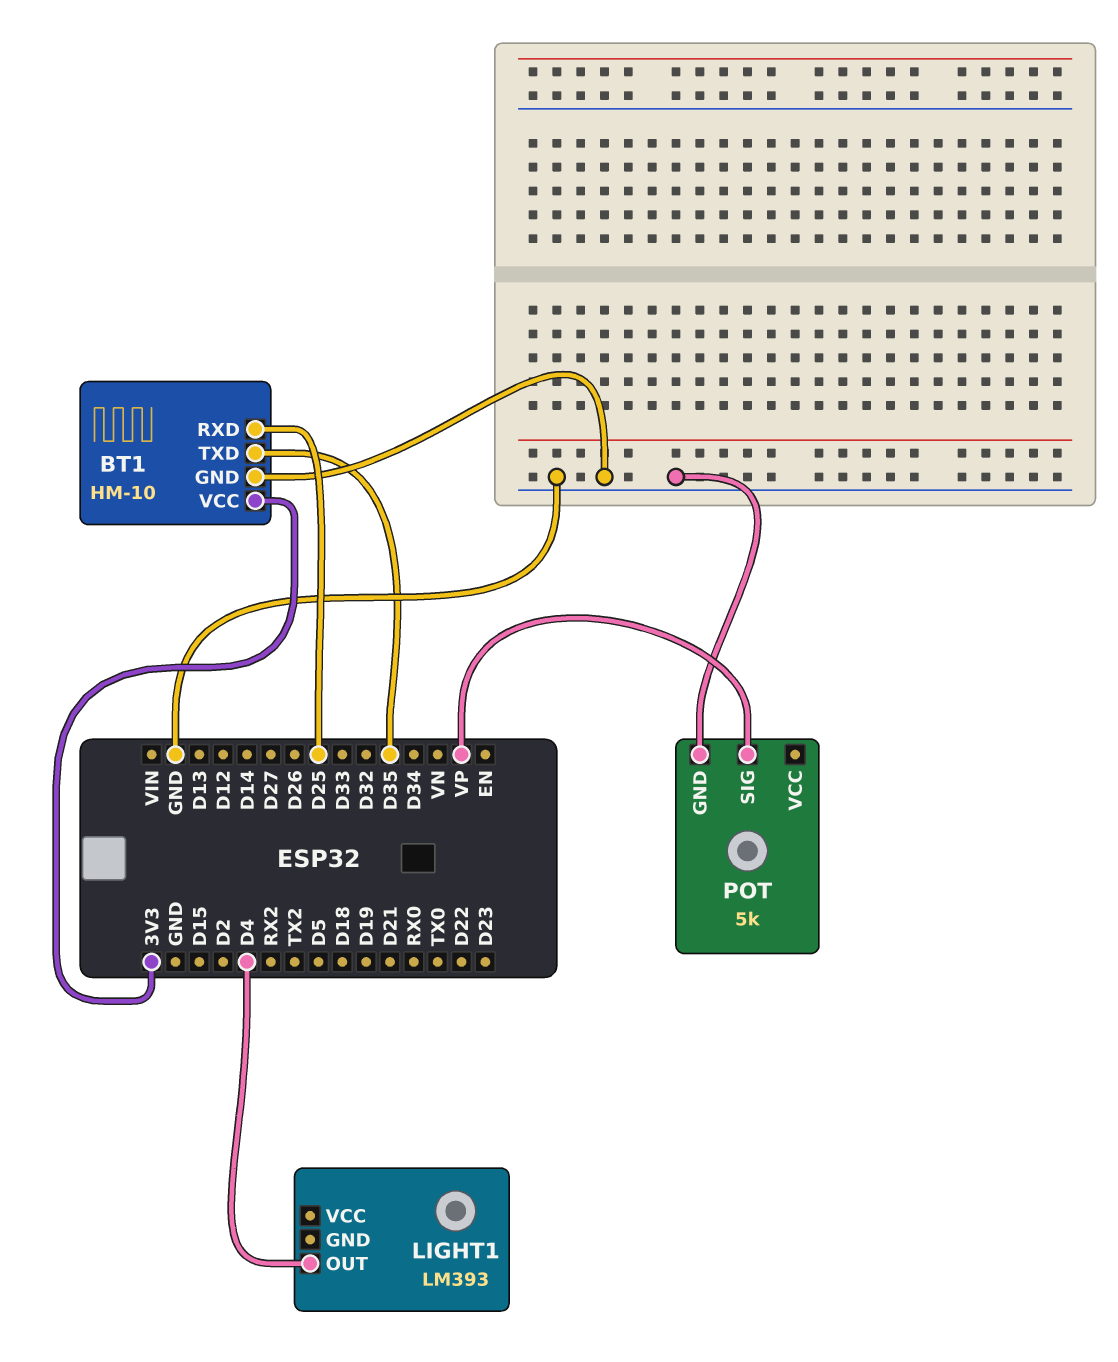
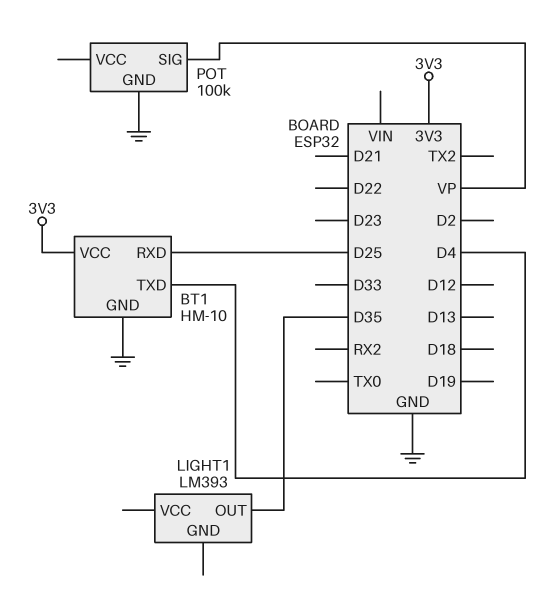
BT1 pin TXD: D35 -> D4
LIGHT1 pin OUT: D4 -> D35
POT: 5k -> 100k

